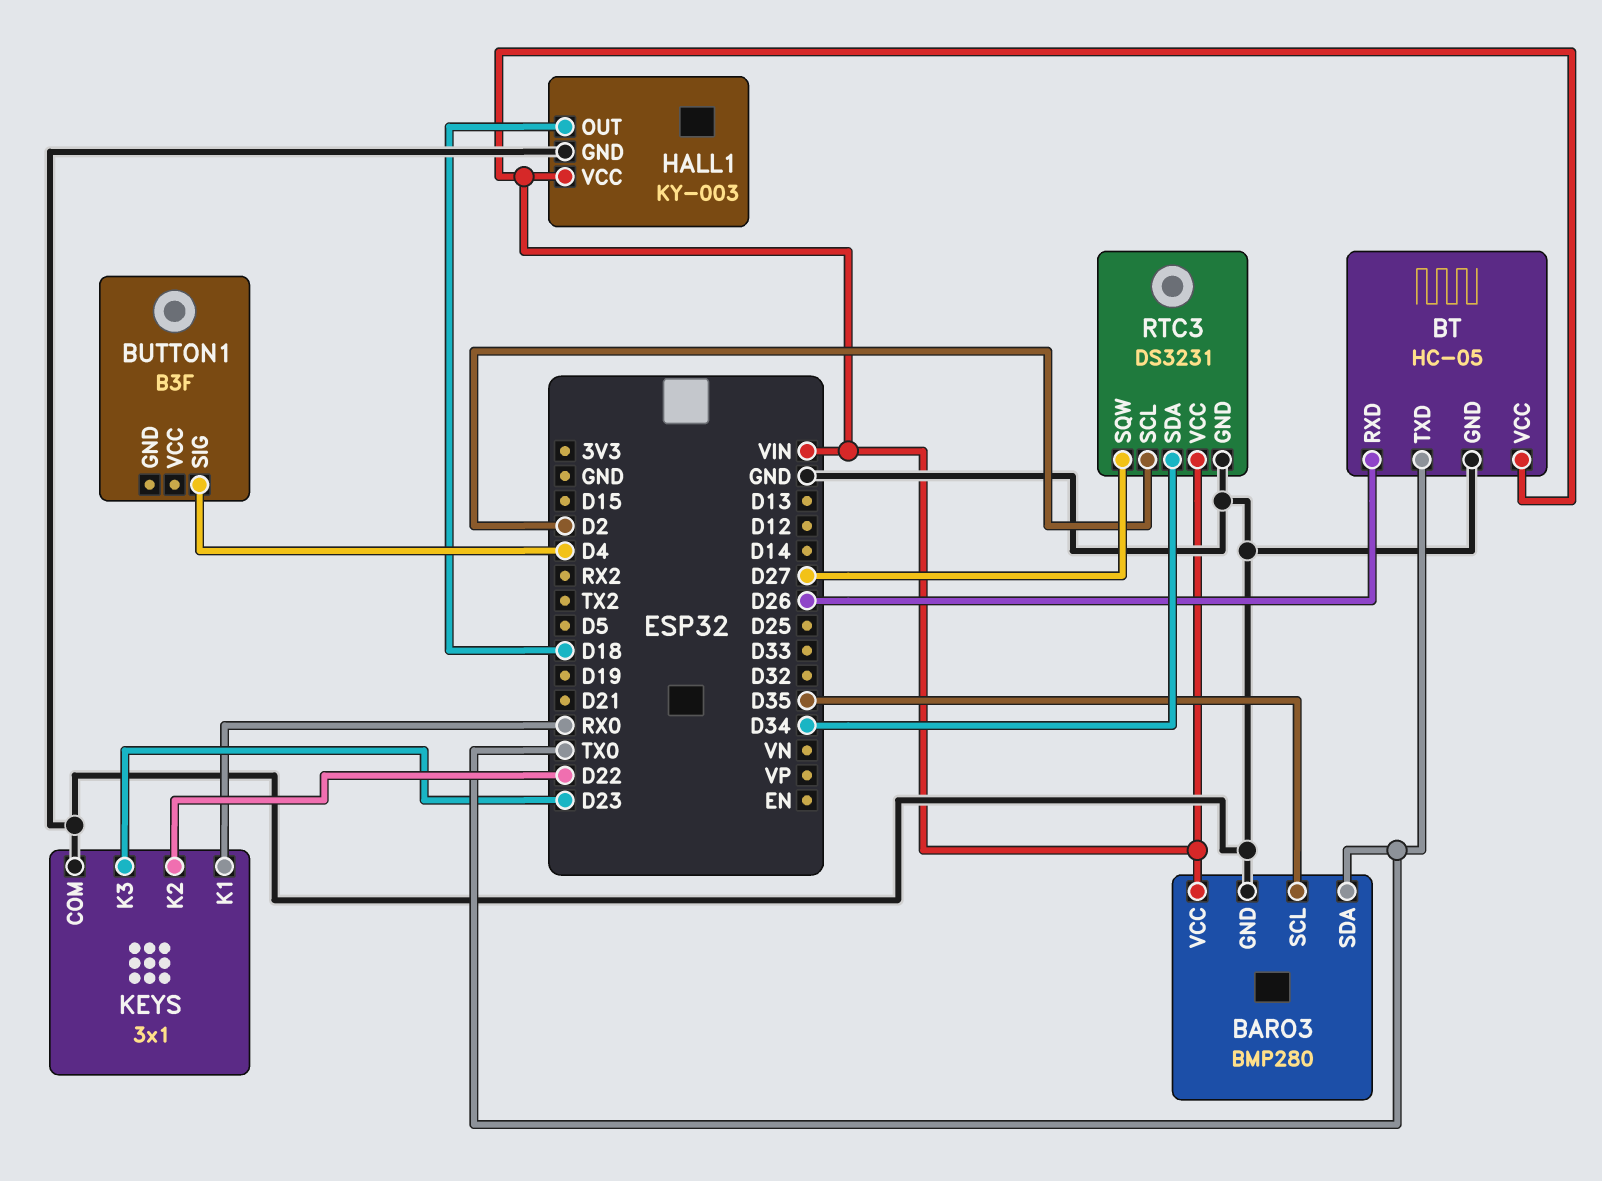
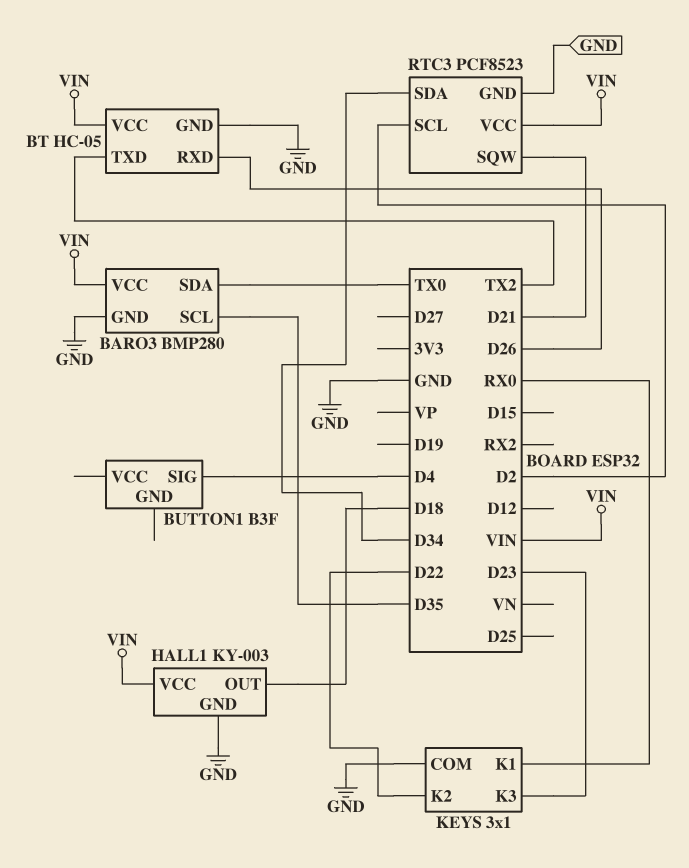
BT pin TXD: TX0 -> TX2
RTC3: DS3231 -> PCF8523
RTC3 pin SQW: D27 -> D21

